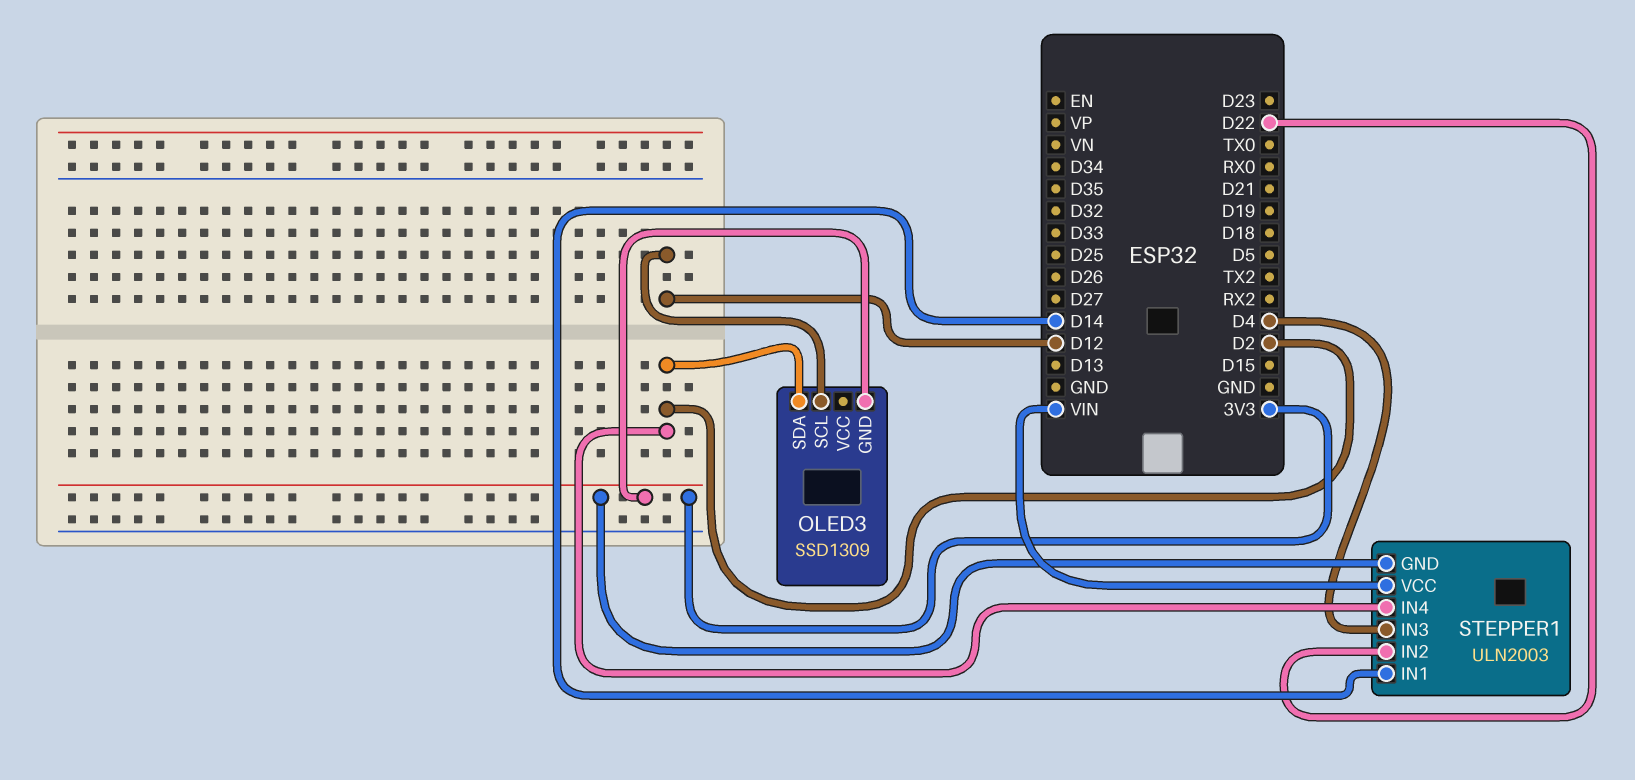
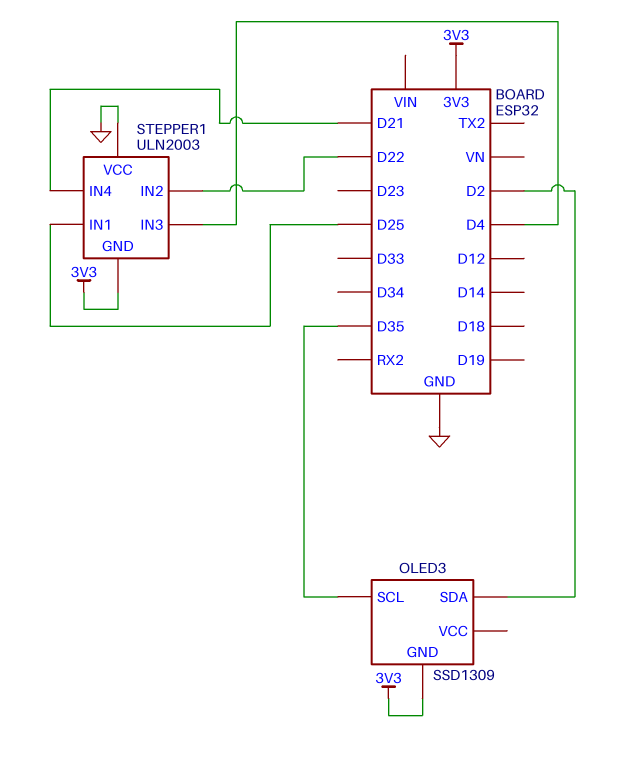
OLED3 pin SCL: D12 -> D35
STEPPER1 pin IN1: D14 -> D25
STEPPER1 pin IN4: D2 -> D21
STEPPER1 pin VCC: VIN -> GND

